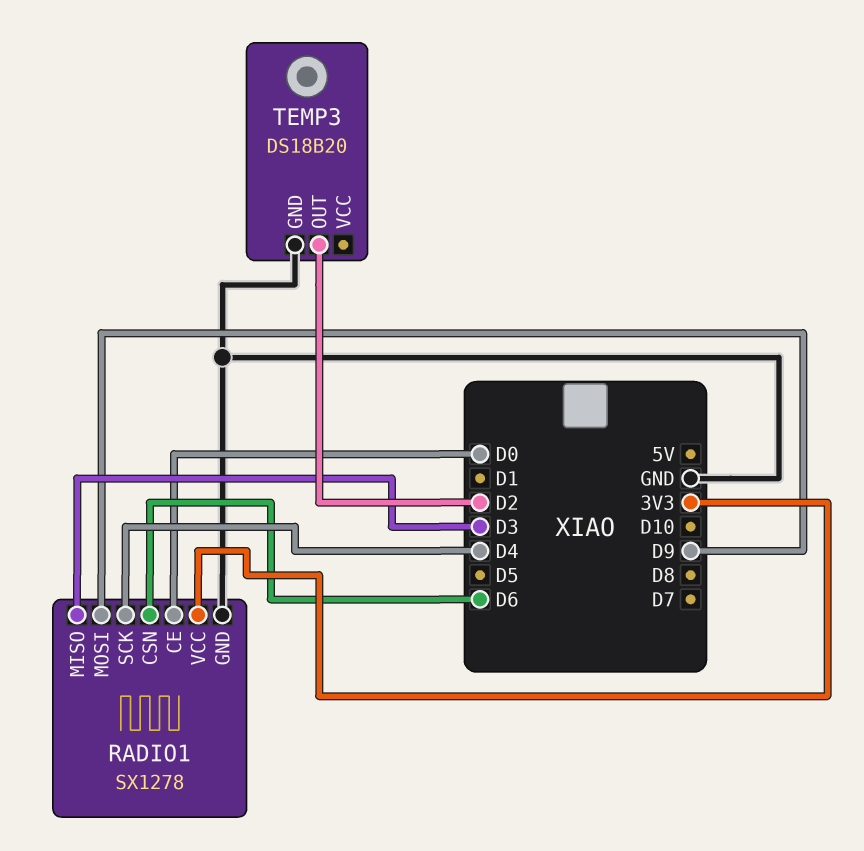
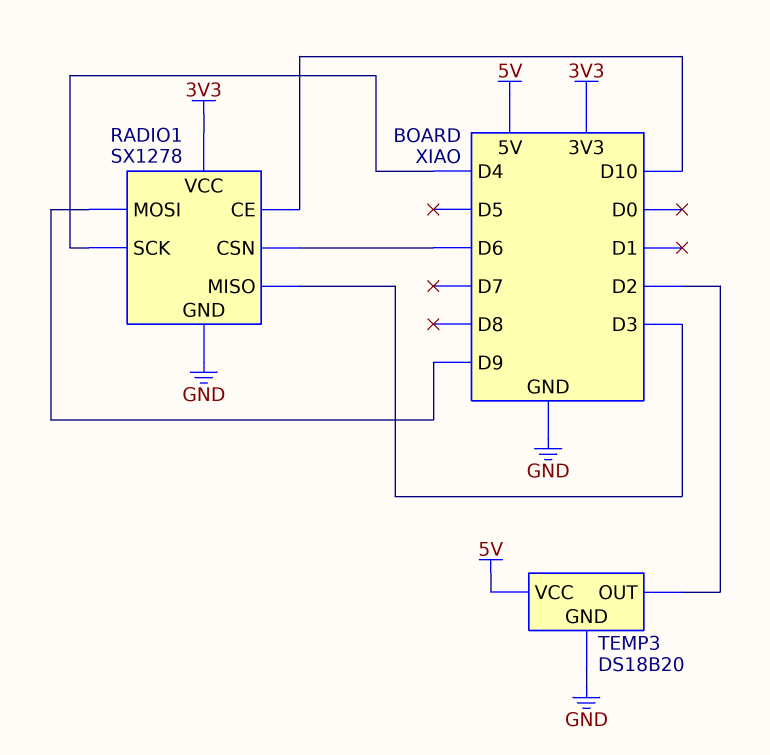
RADIO1 pin CE: D0 -> D10
TEMP3 pin VCC: none -> 5V

